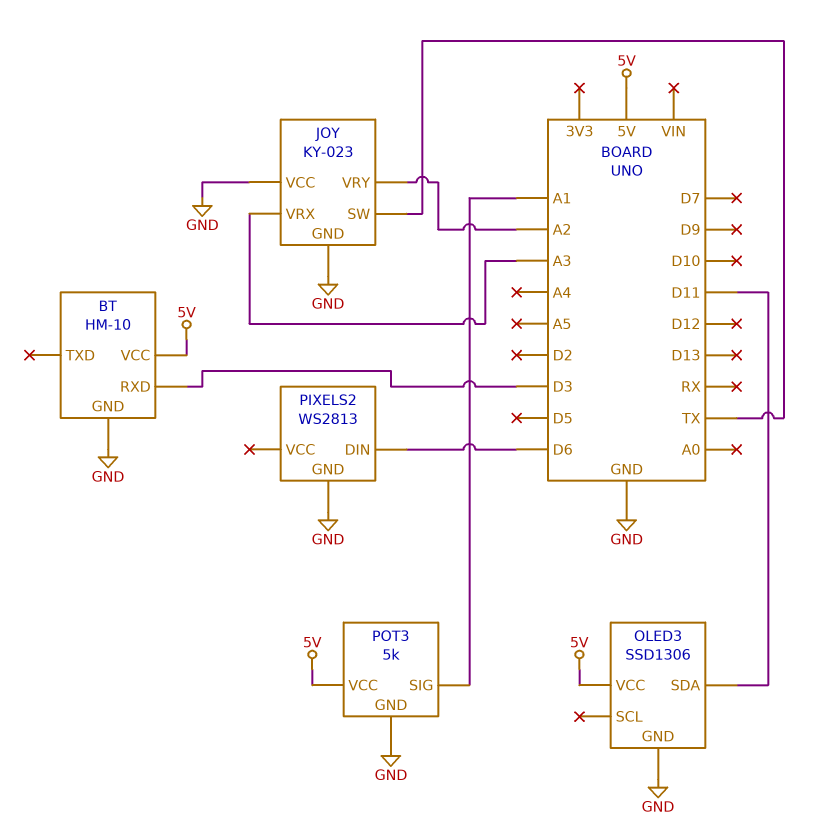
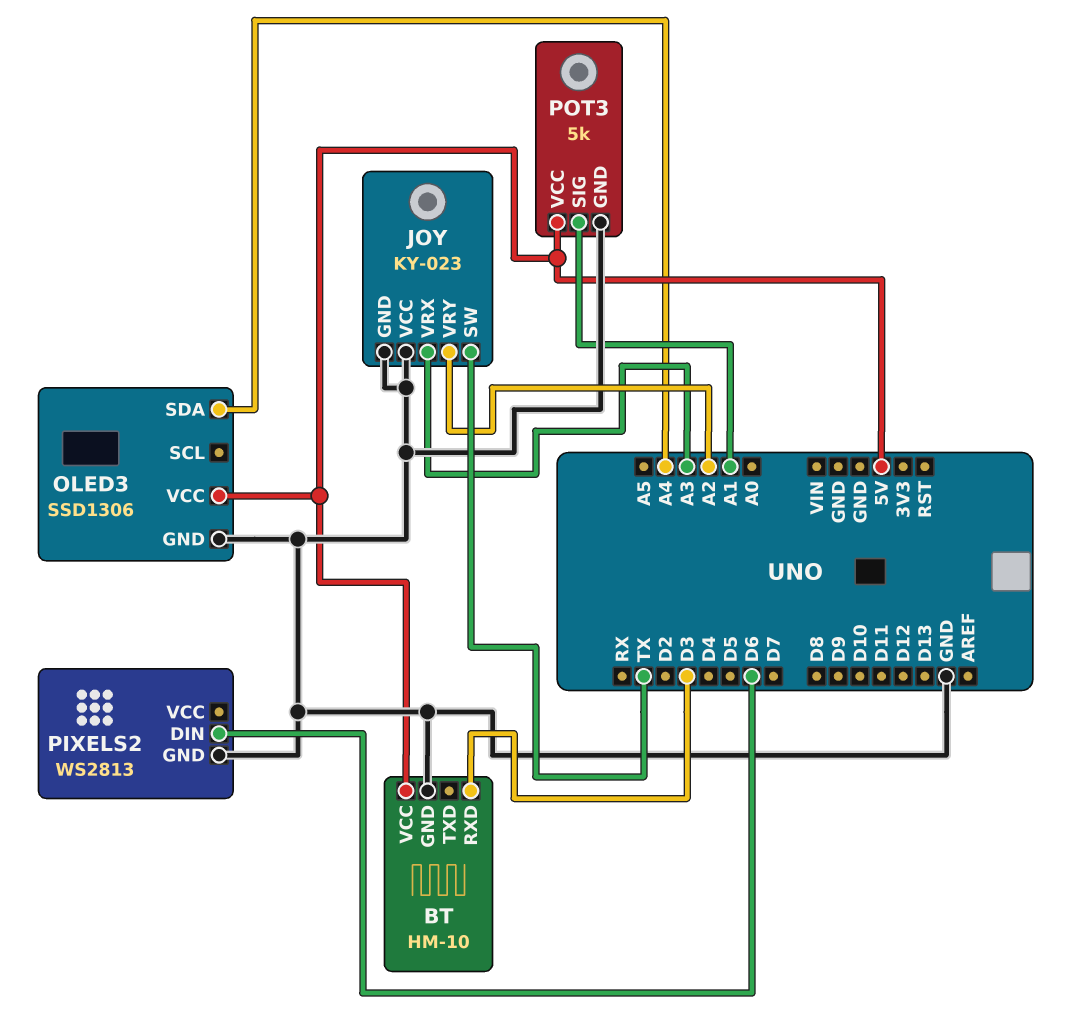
OLED3 pin SDA: D11 -> A4

